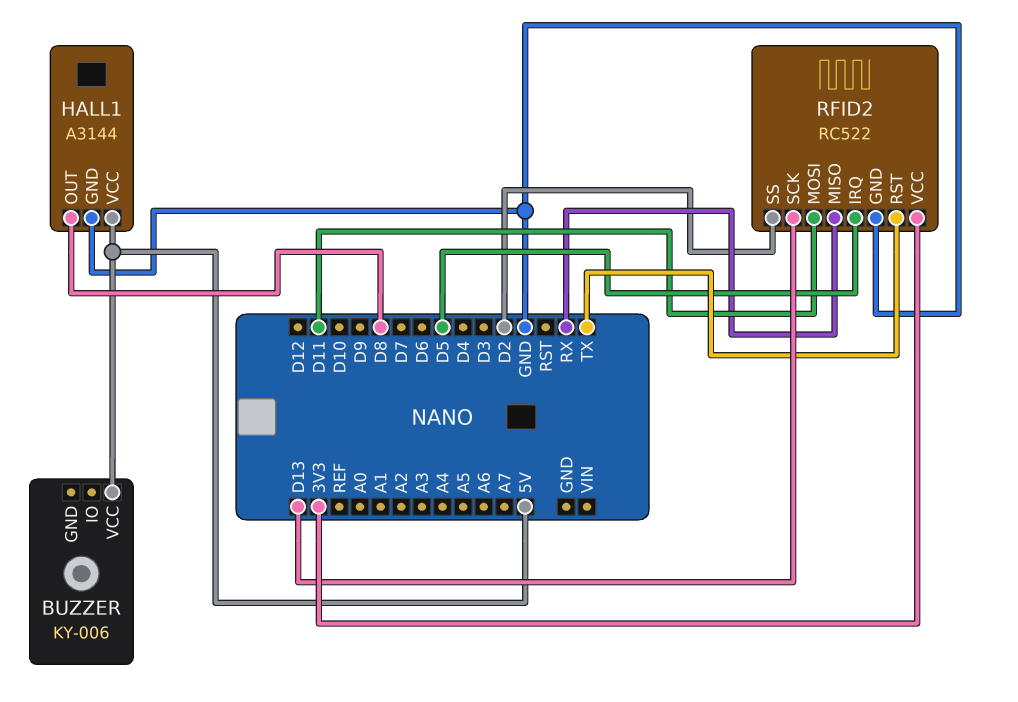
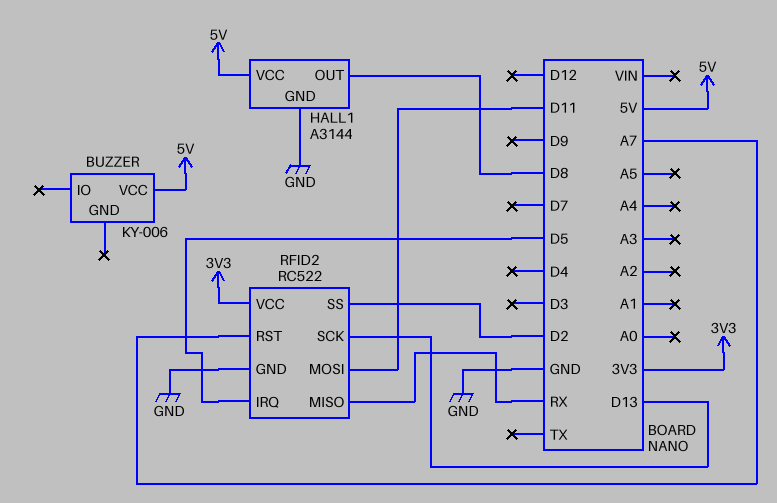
RFID2 pin RST: TX -> A7

